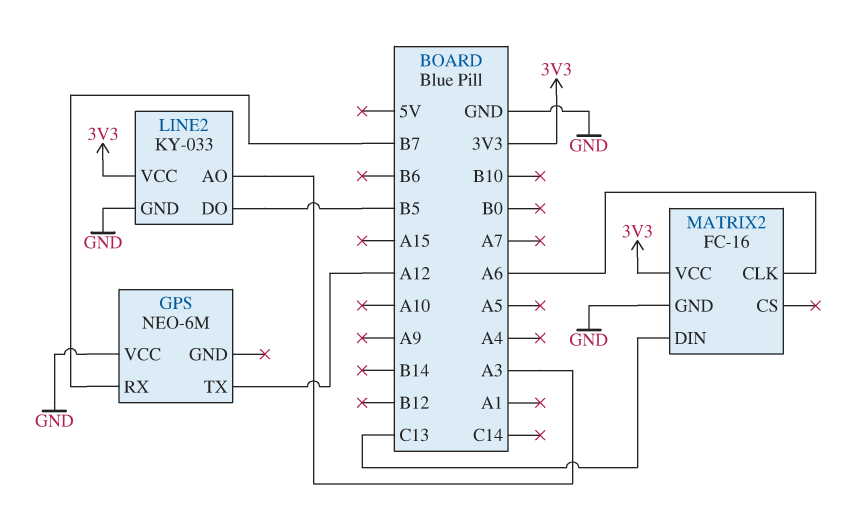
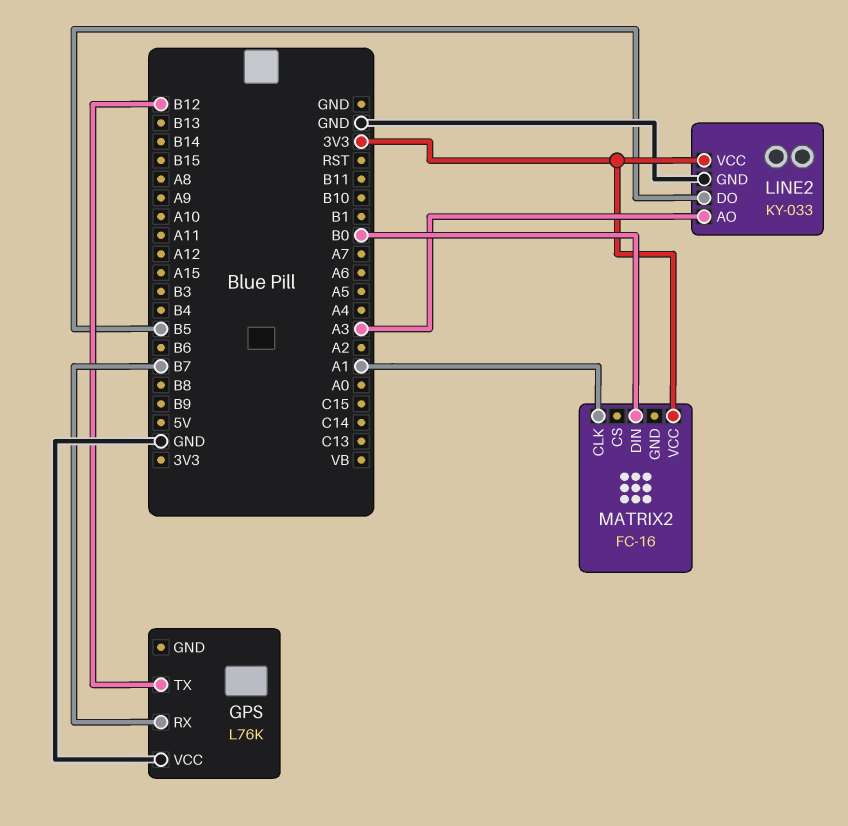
GPS: NEO-6M -> L76K
GPS pin TX: A12 -> B12
MATRIX2 pin CLK: A6 -> A1
MATRIX2 pin DIN: C13 -> B0
MATRIX2 pin GND: GND -> none

